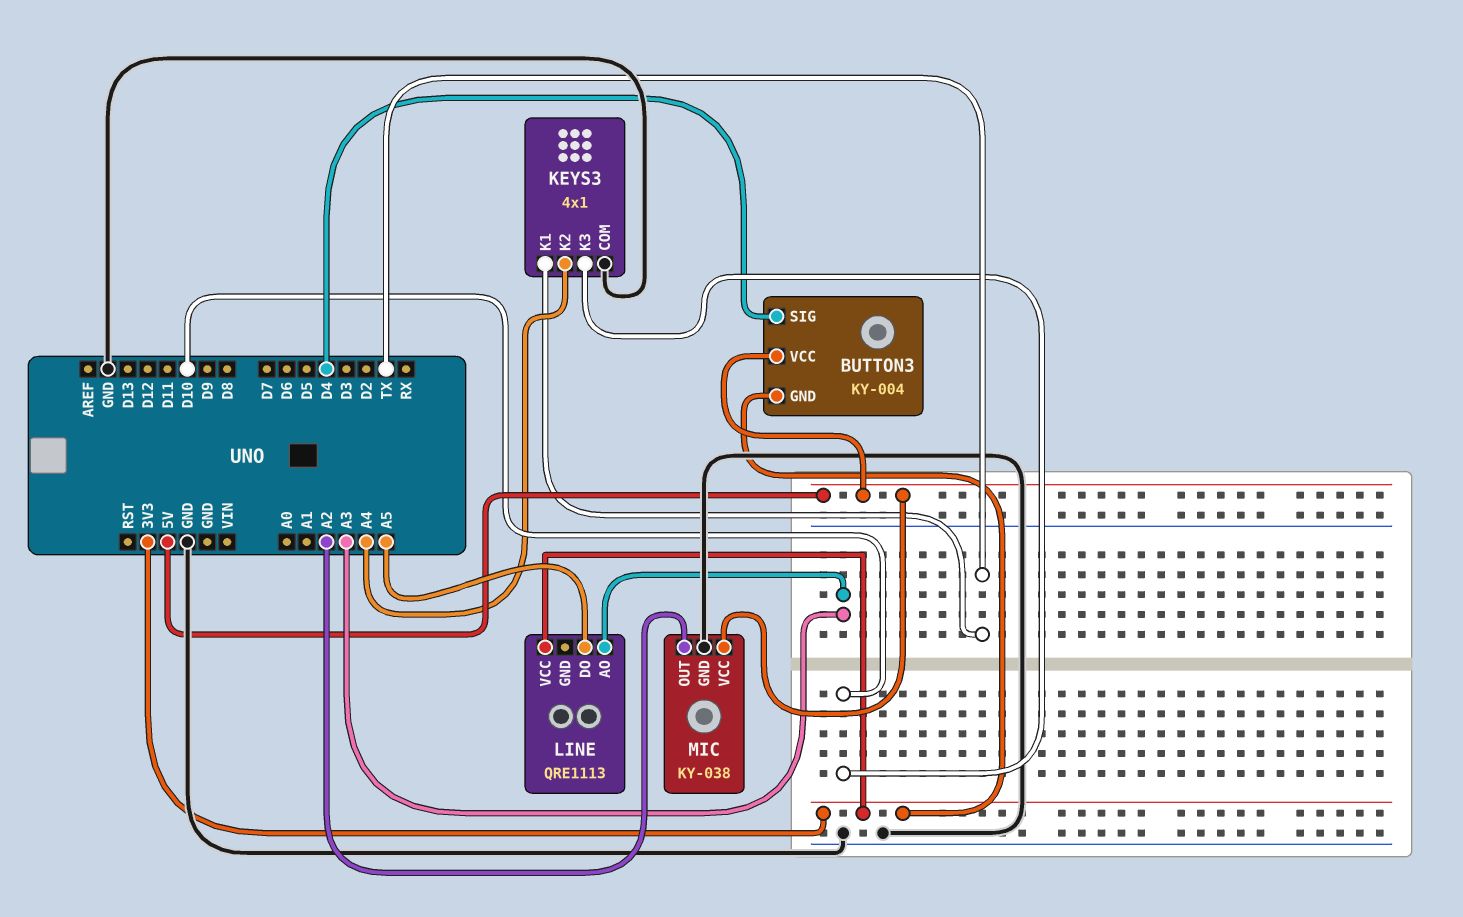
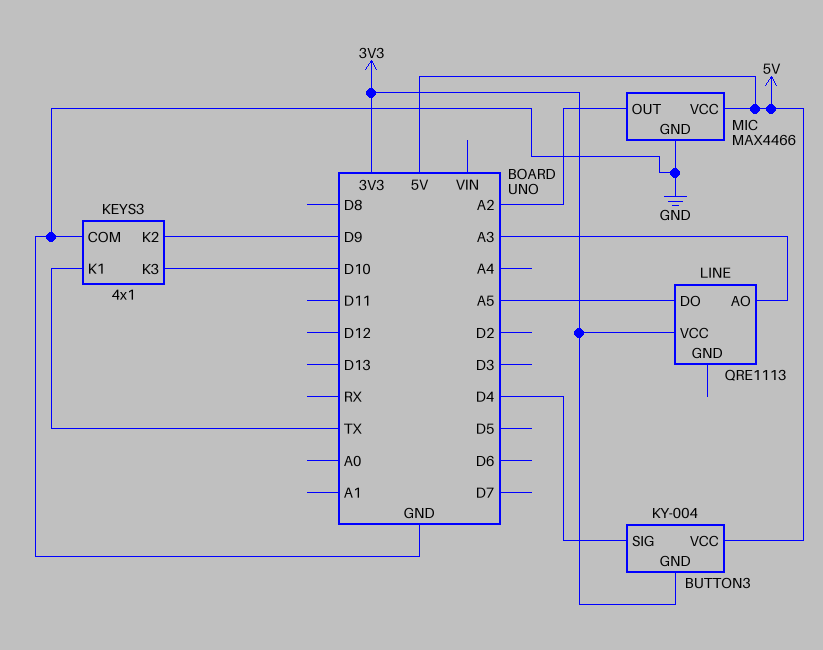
KEYS3 pin K2: A4 -> D9
MIC: KY-038 -> MAX4466

